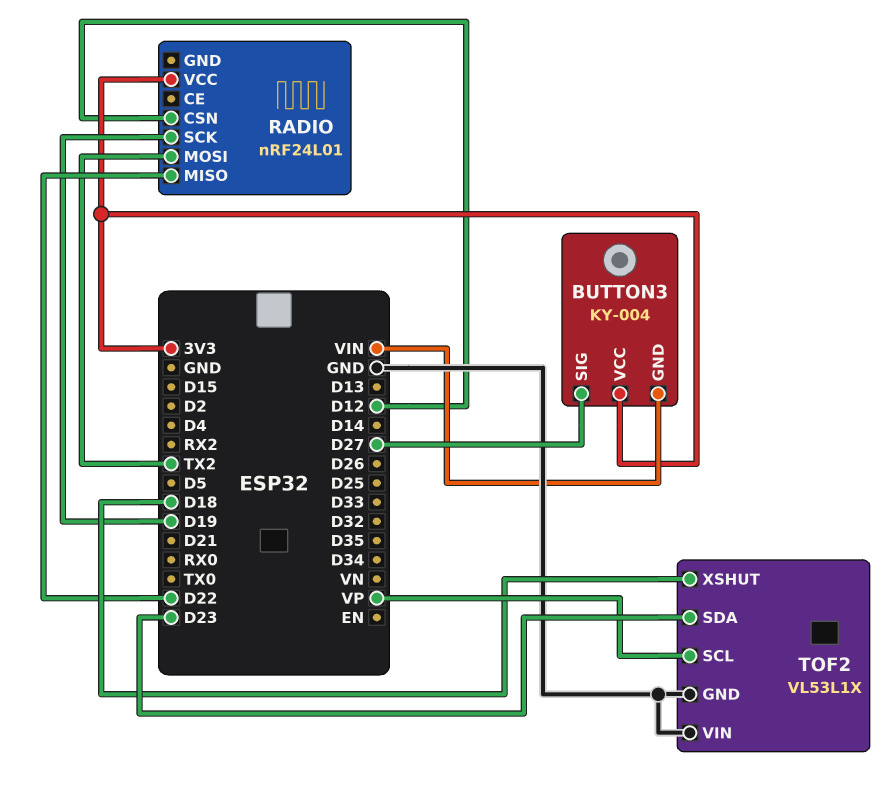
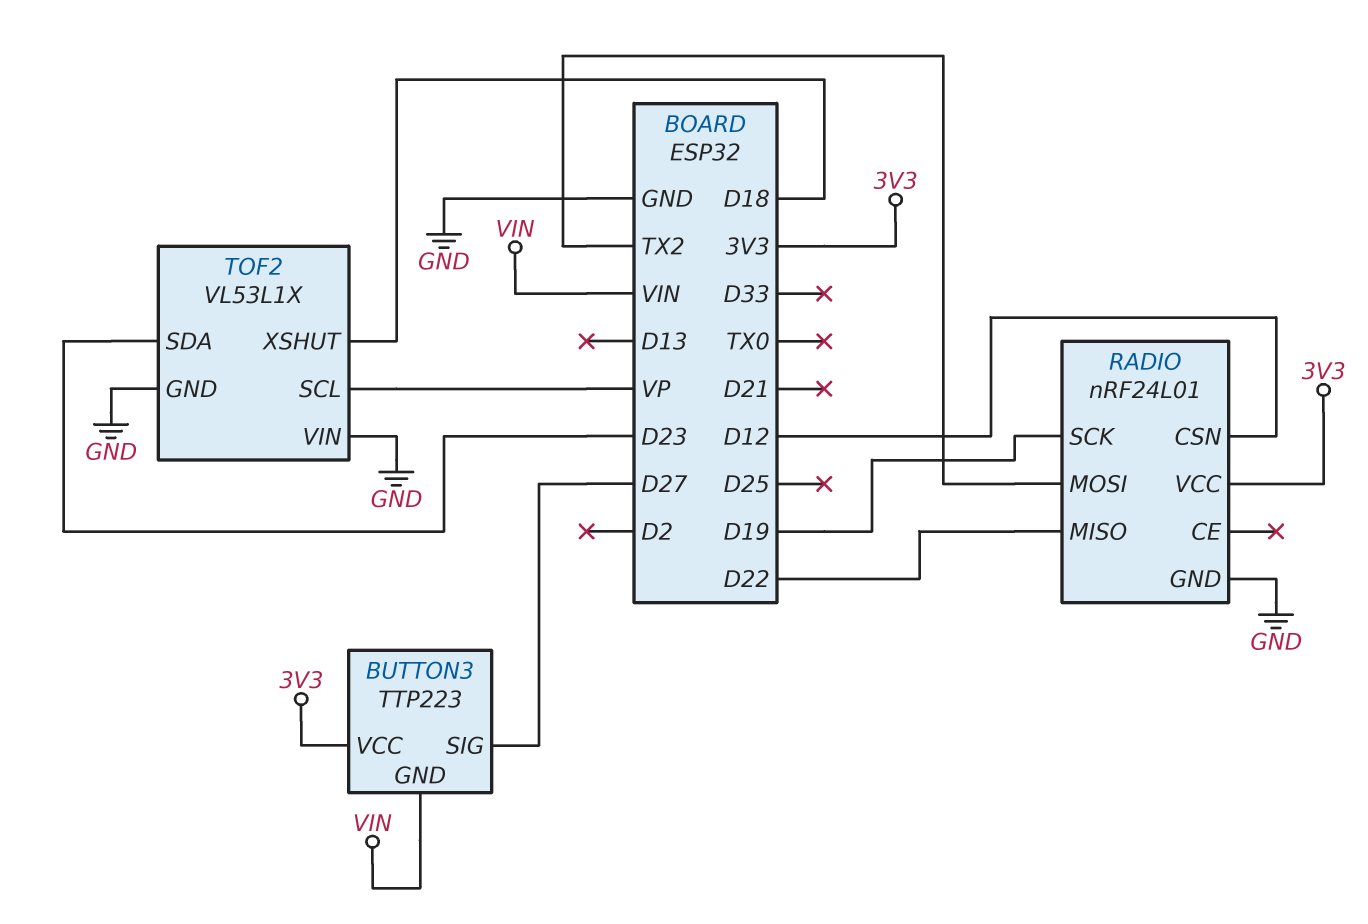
BUTTON3: KY-004 -> TTP223
RADIO pin GND: none -> GND

